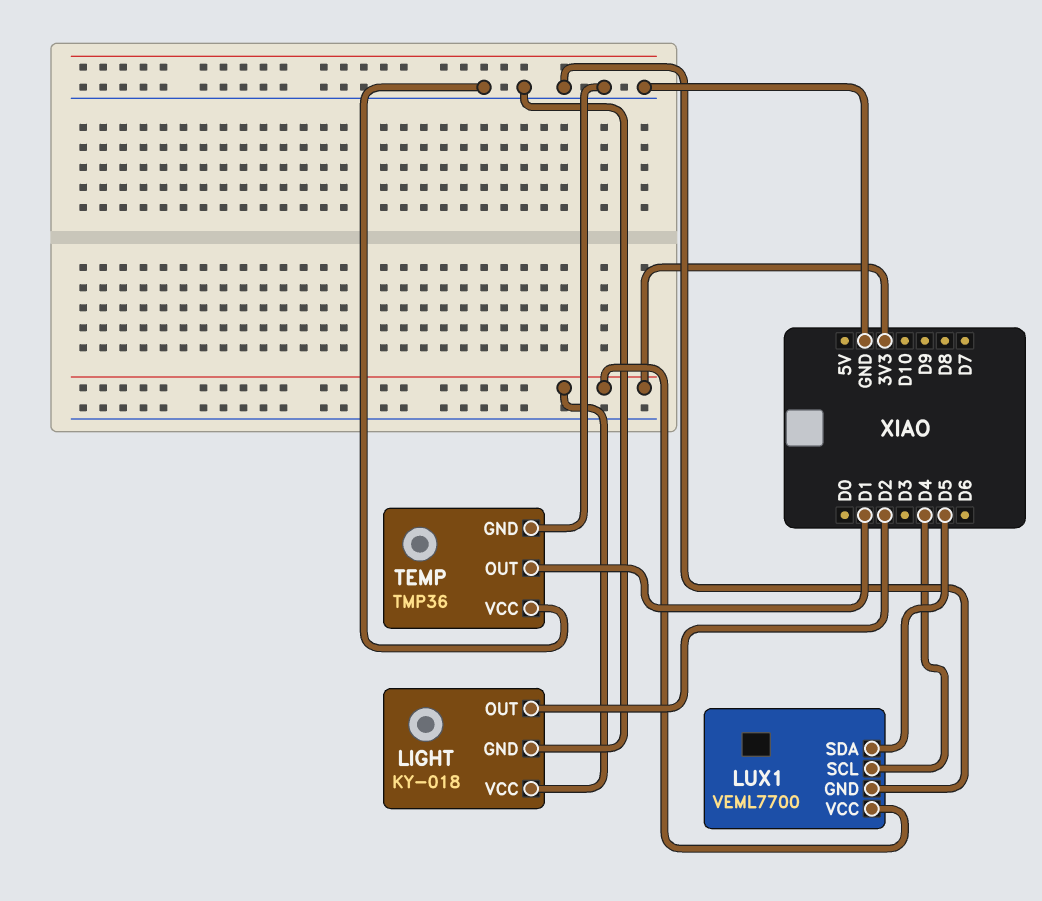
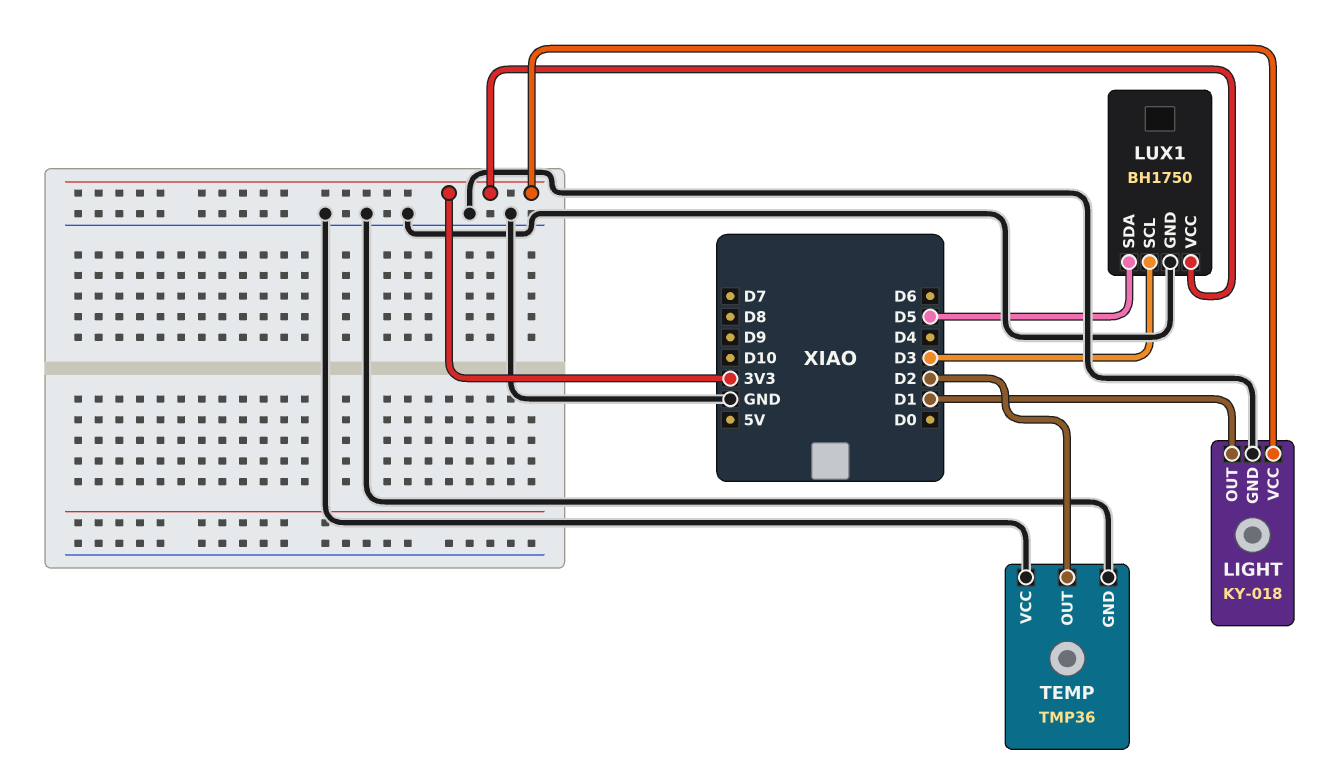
LIGHT pin OUT: D2 -> D1
LUX1: VEML7700 -> BH1750
LUX1 pin SCL: D4 -> D3
TEMP pin OUT: D1 -> D2

